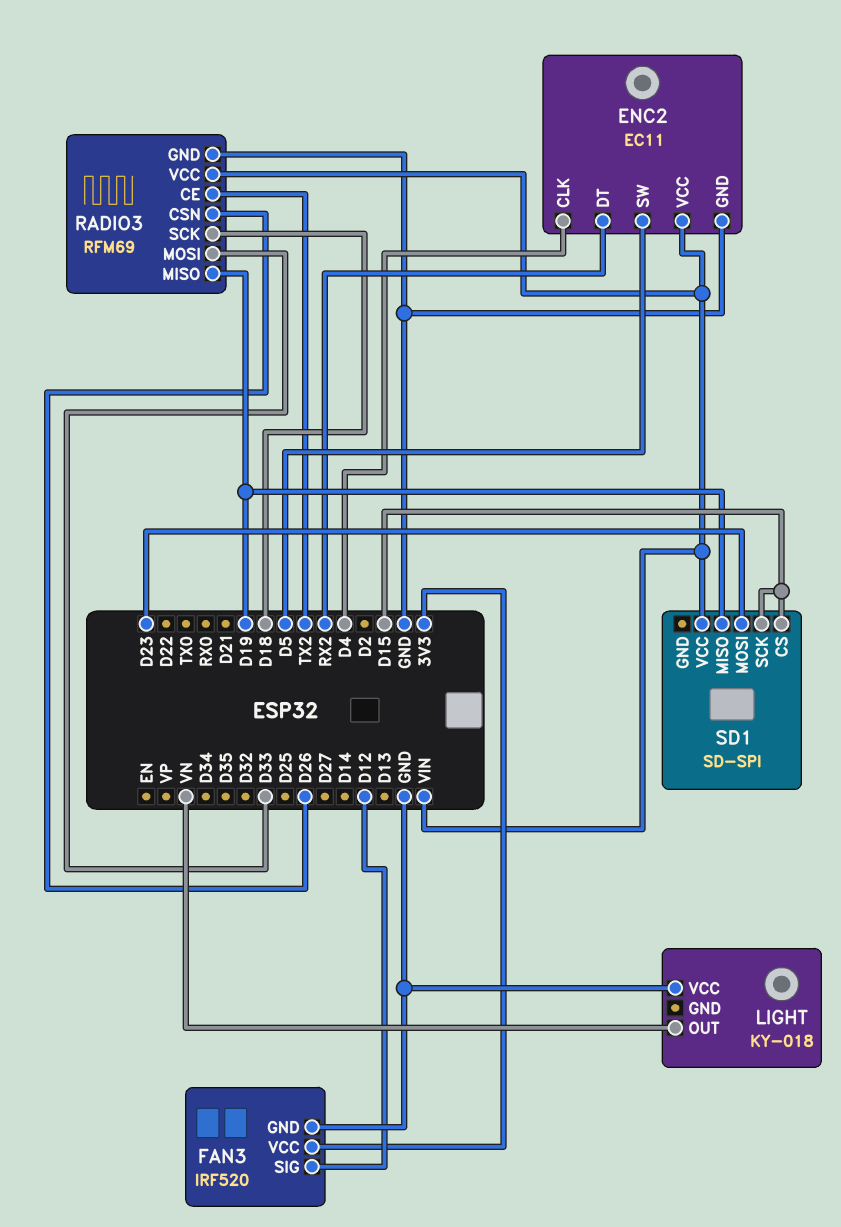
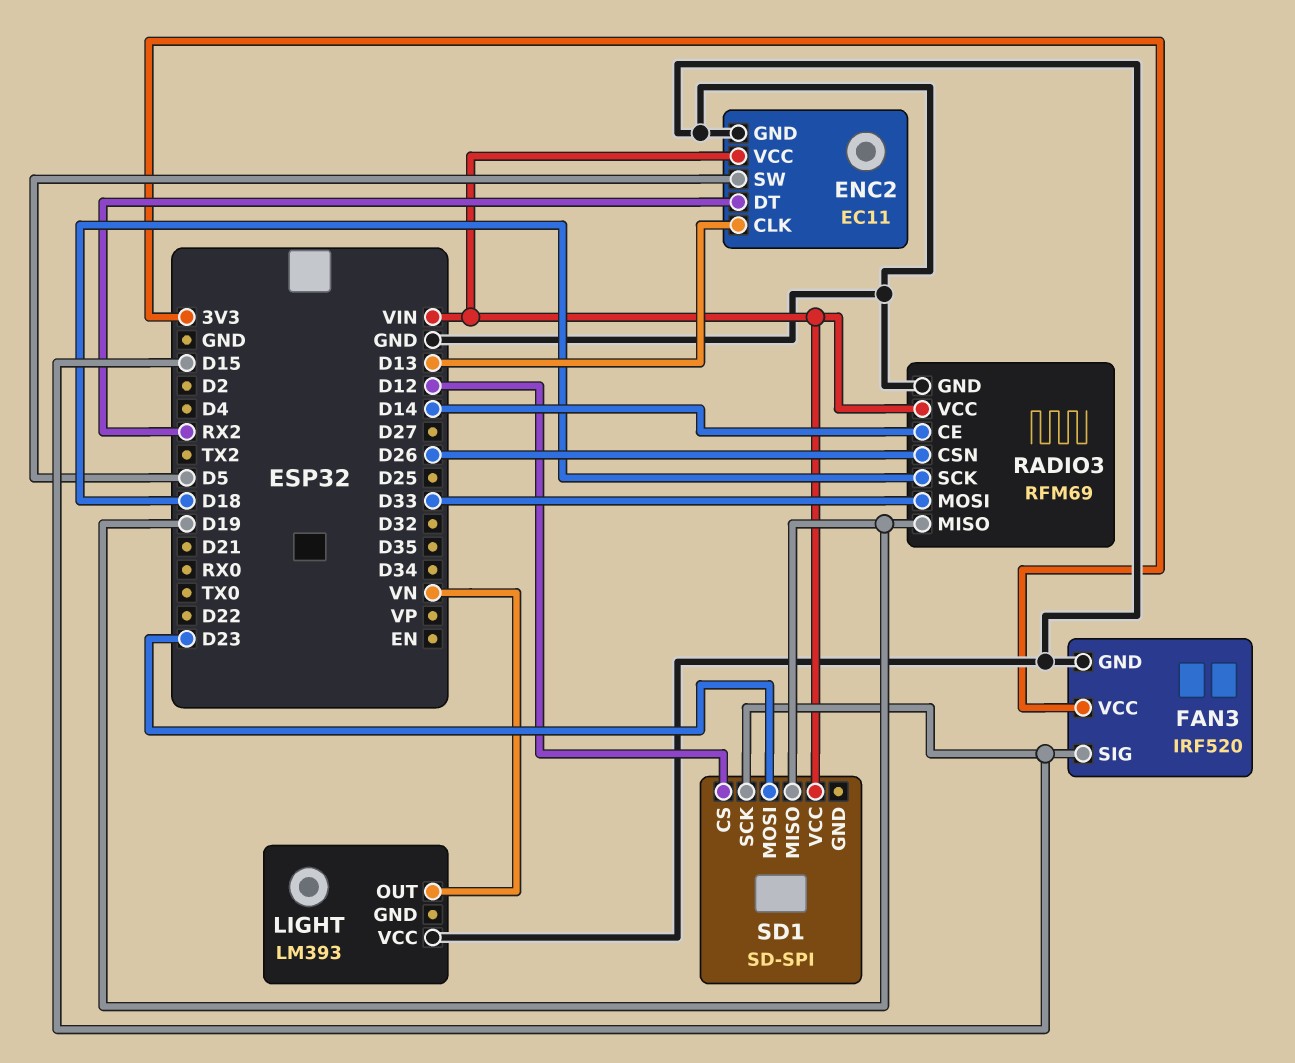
ENC2 pin CLK: D4 -> D13
FAN3 pin SIG: D12 -> D15
LIGHT: KY-018 -> LM393
RADIO3 pin CE: TX2 -> D14
SD1 pin CS: D15 -> D12

